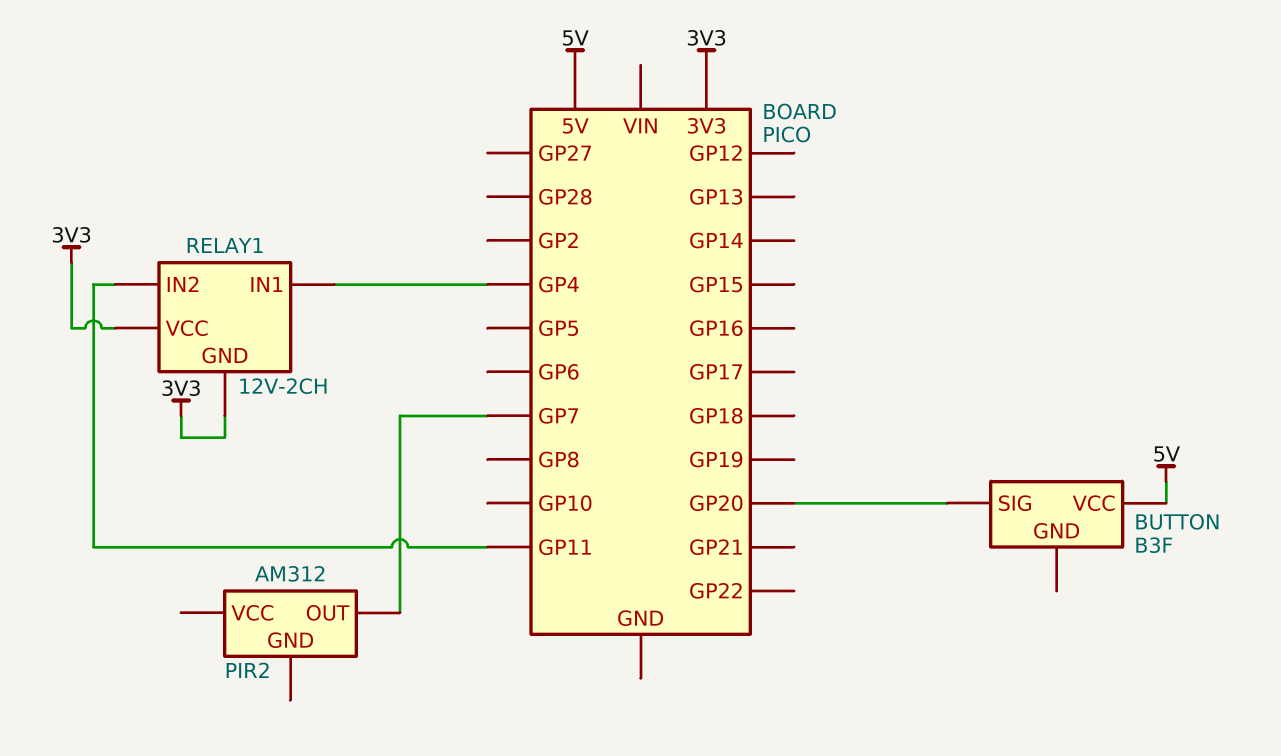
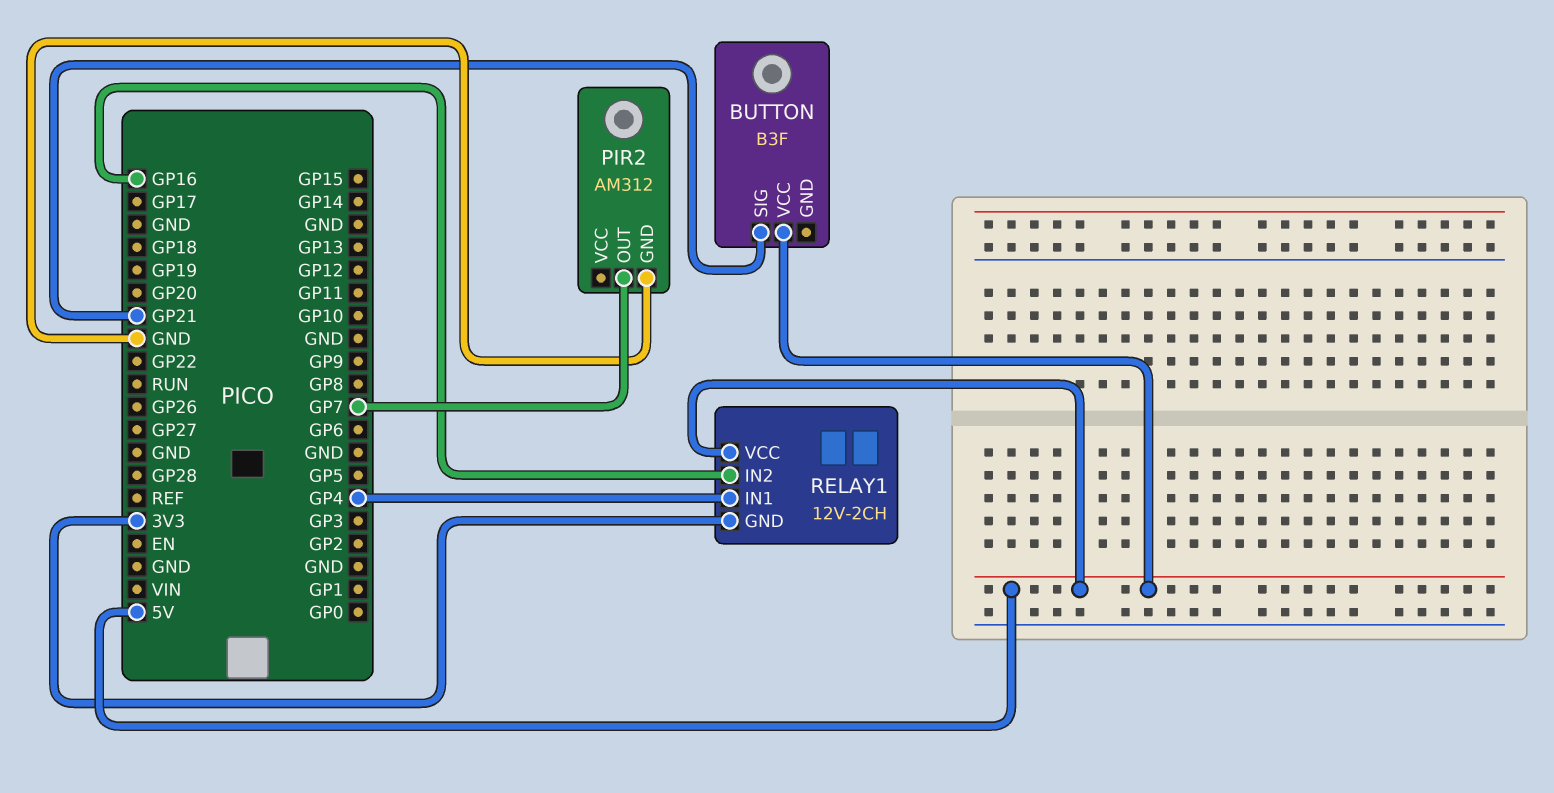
BUTTON pin SIG: GP20 -> GP21
PIR2 pin GND: none -> GND
RELAY1 pin IN2: GP11 -> GP16
RELAY1 pin VCC: 3V3 -> 5V

